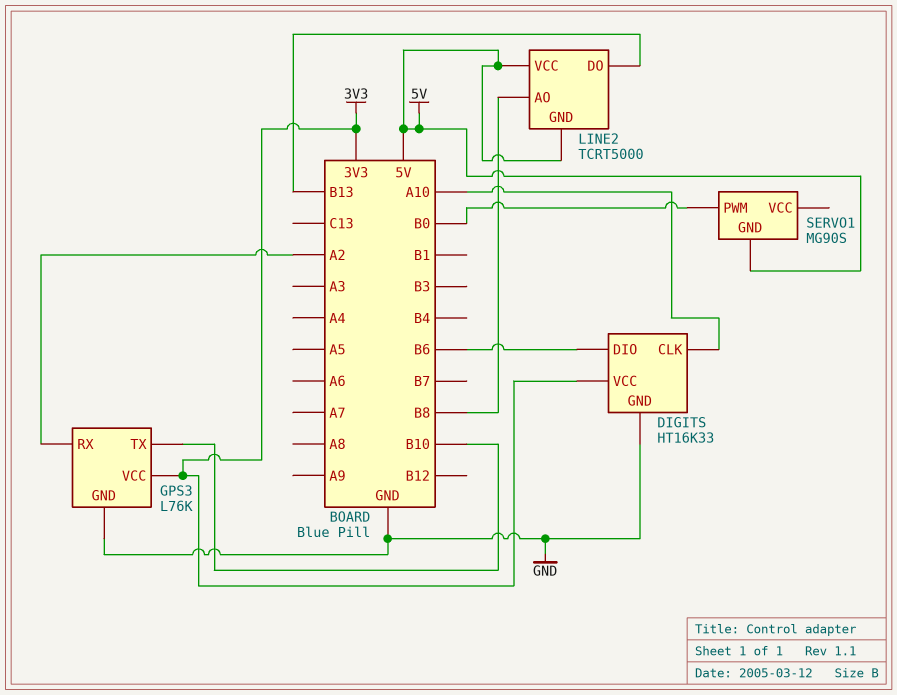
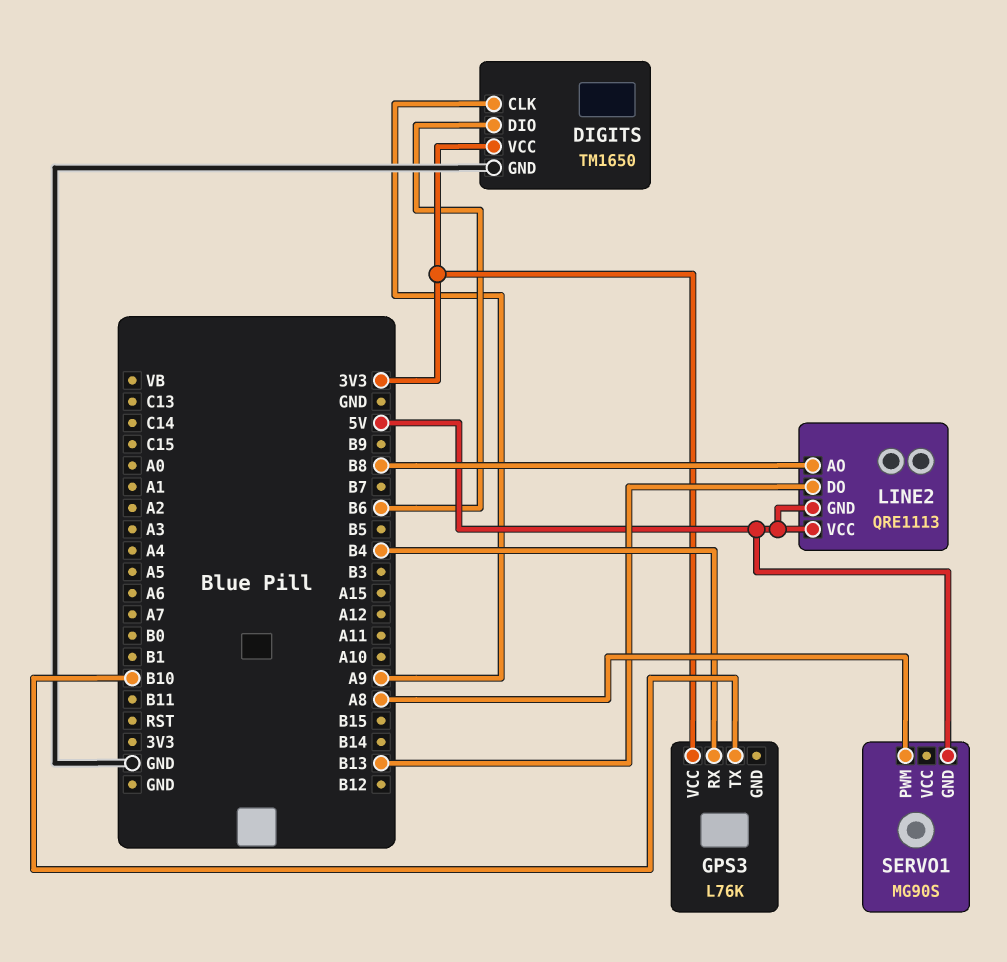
DIGITS: HT16K33 -> TM1650
DIGITS pin CLK: A10 -> A9
GPS3 pin GND: GND -> none
GPS3 pin RX: A2 -> B4
LINE2: TCRT5000 -> QRE1113
SERVO1 pin PWM: B0 -> A8

